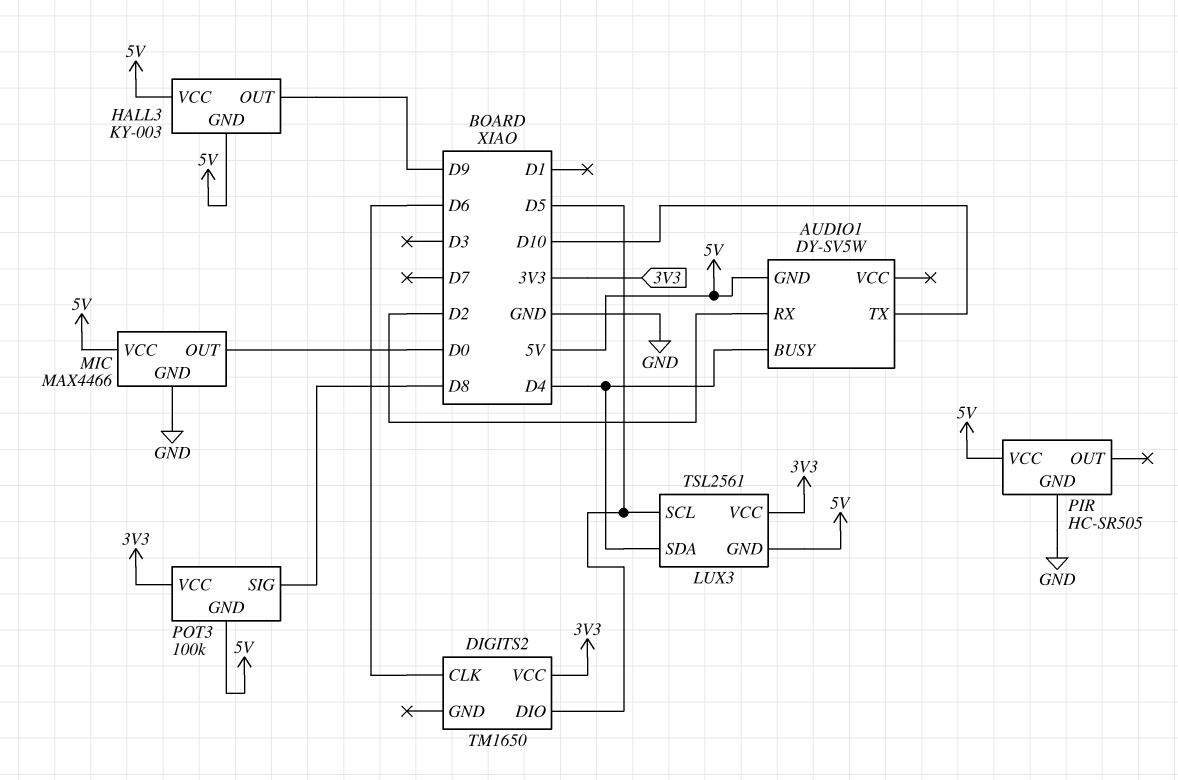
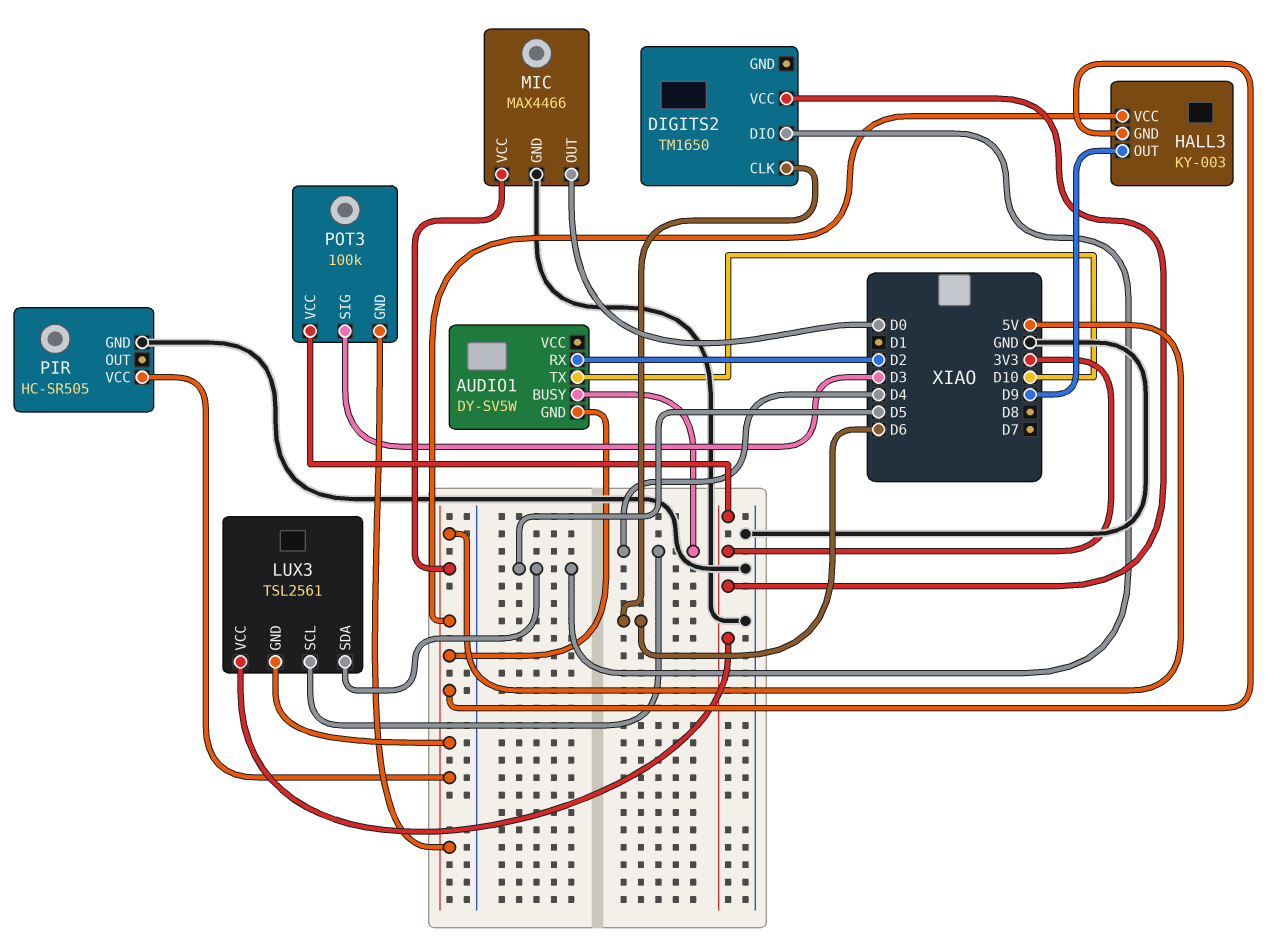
LUX3 pin SCL: D5 -> D4
LUX3 pin SDA: D4 -> D5
POT3 pin SIG: D8 -> D3

